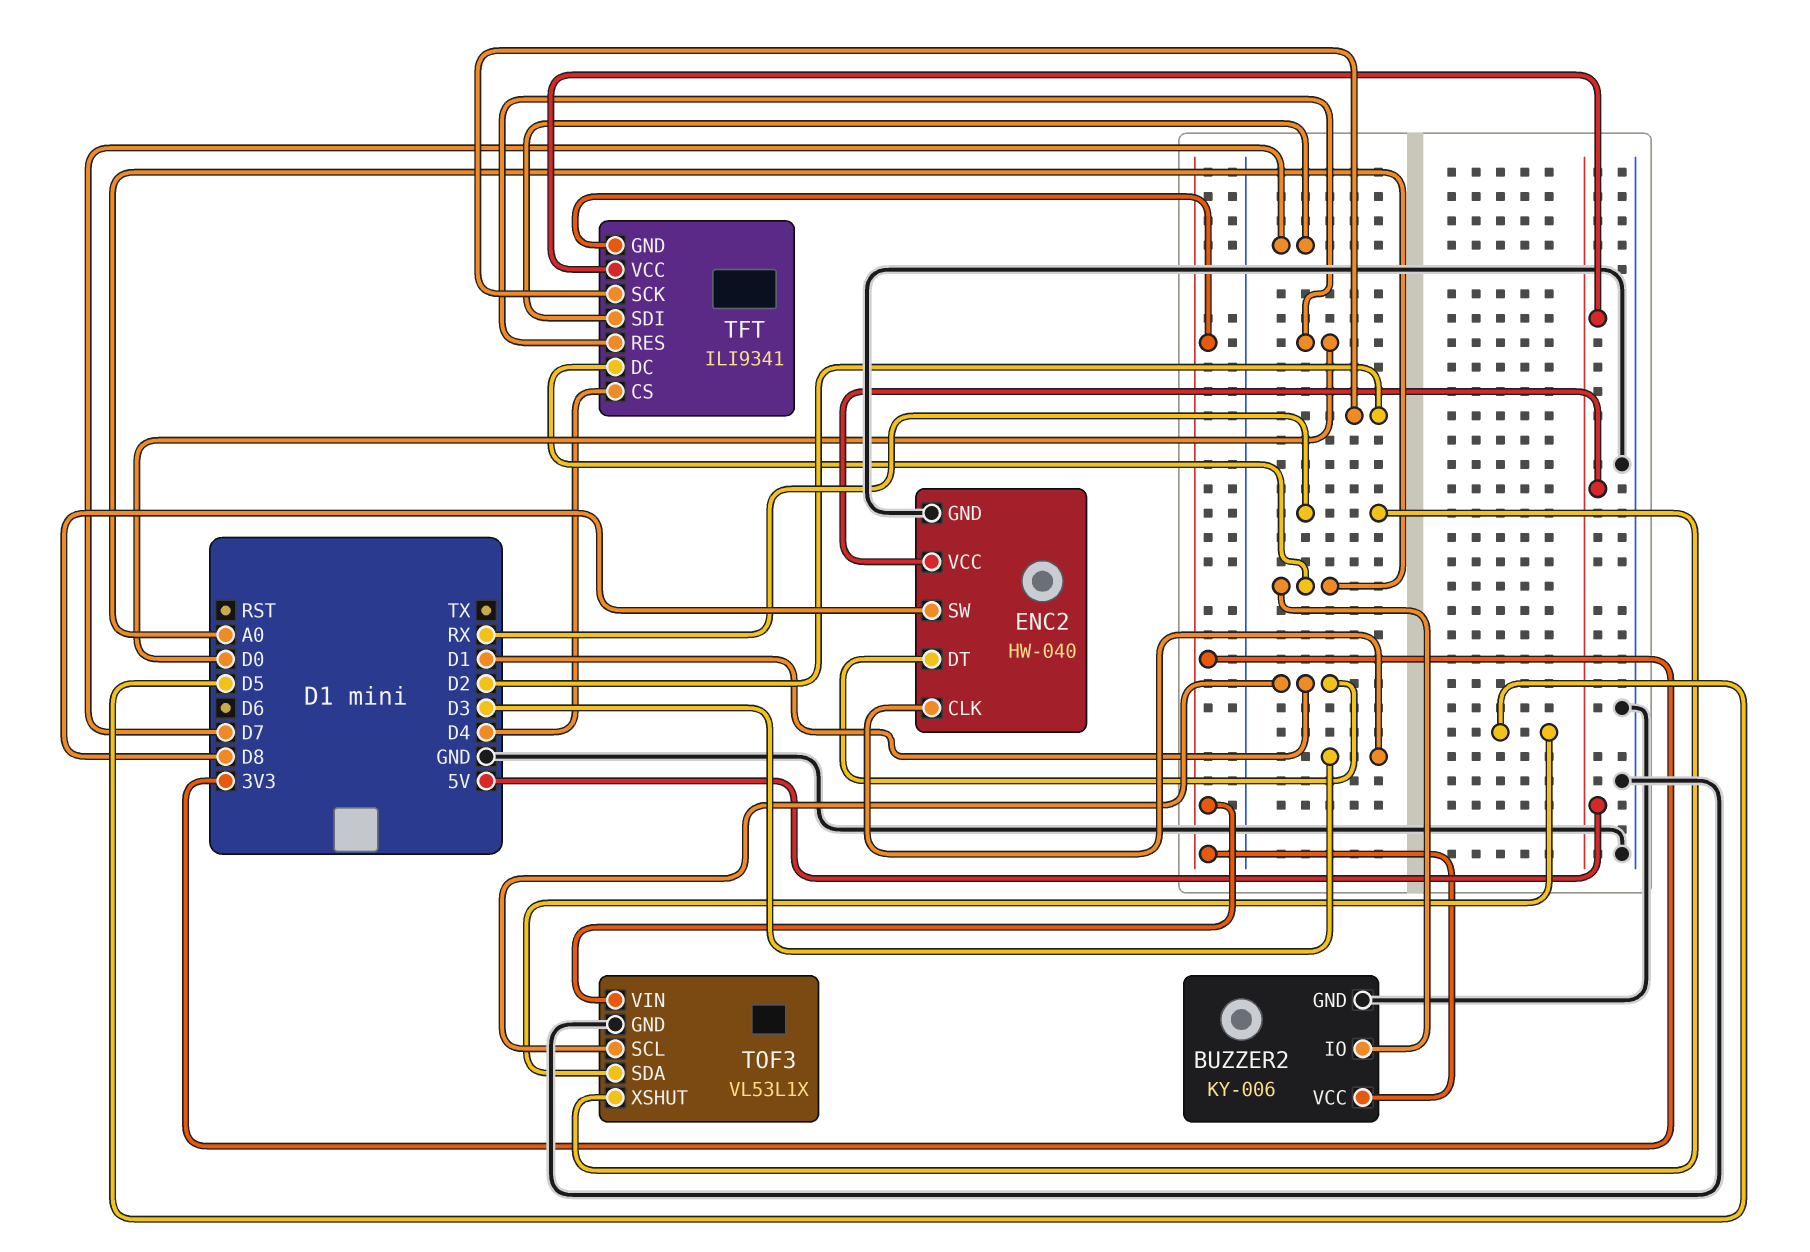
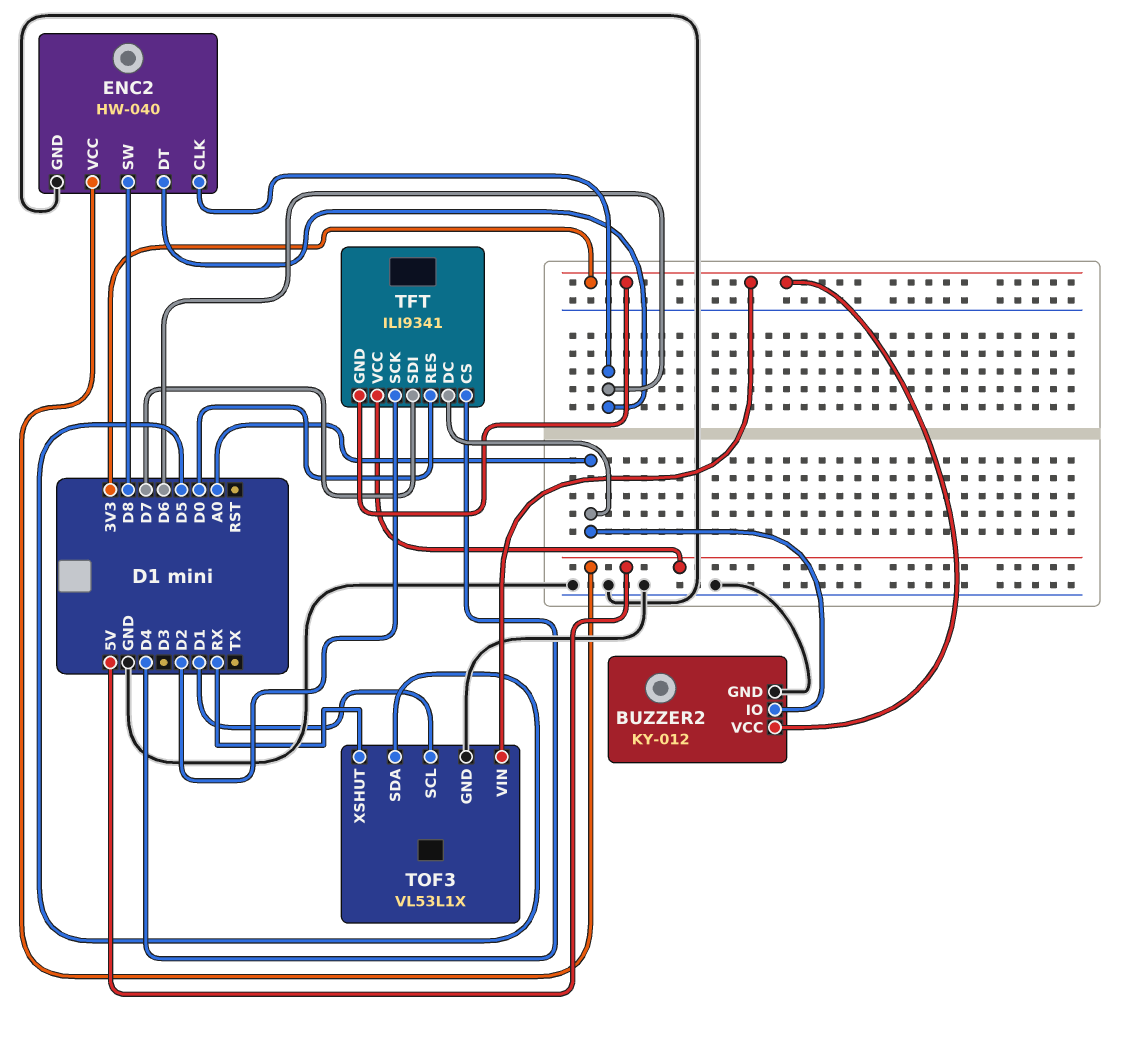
BUZZER2: KY-006 -> KY-012
ENC2 pin CLK: D3 -> D6
ENC2 pin DT: D1 -> D6

